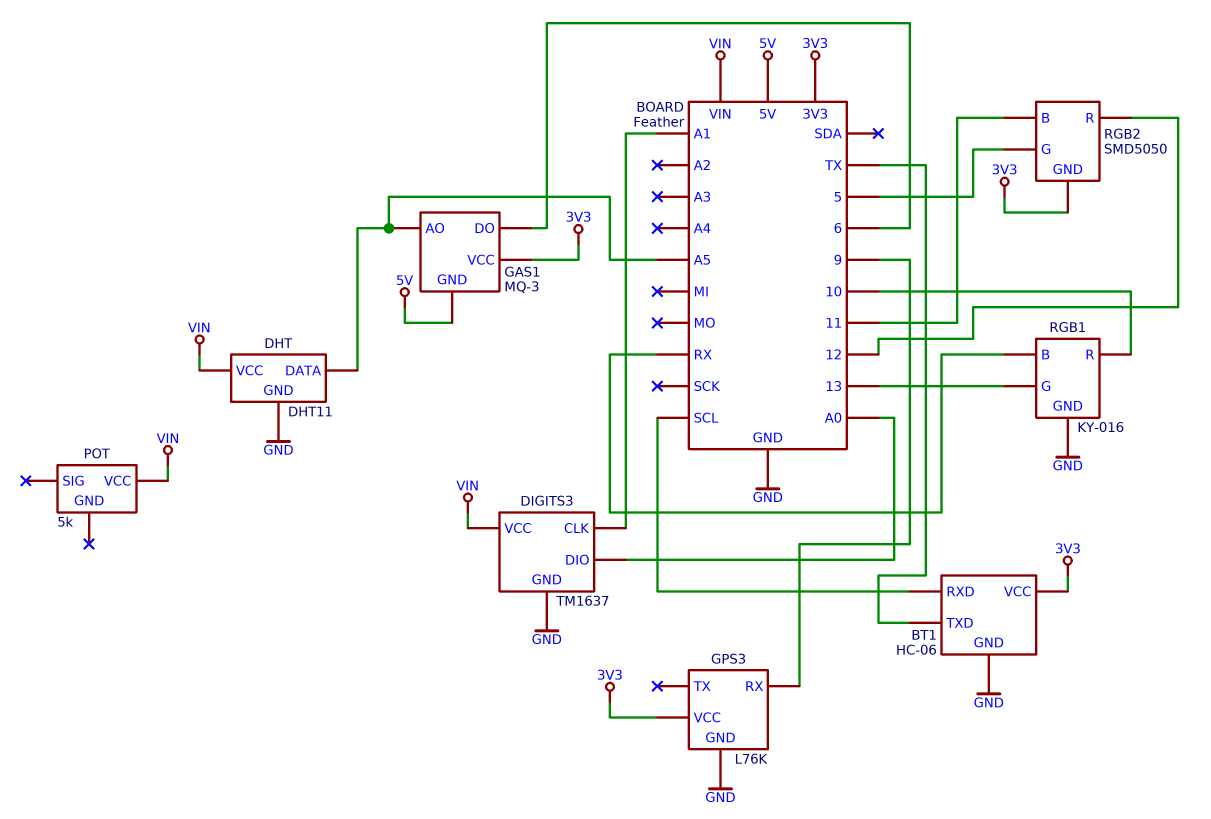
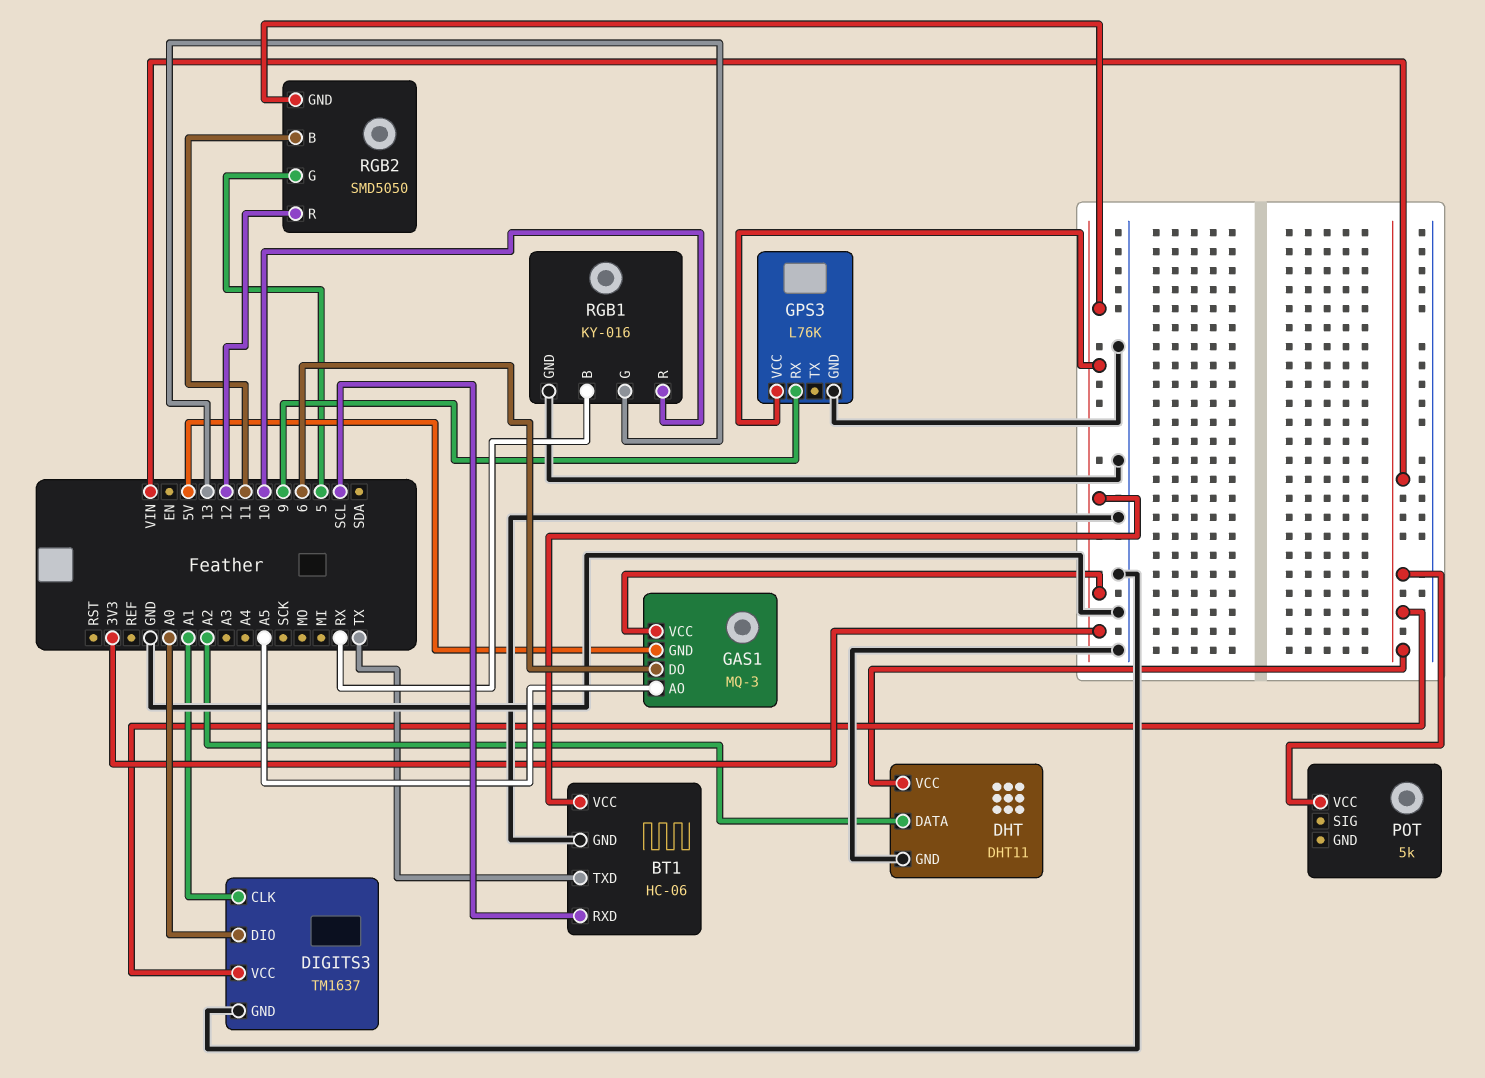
DHT pin DATA: A5 -> A2

